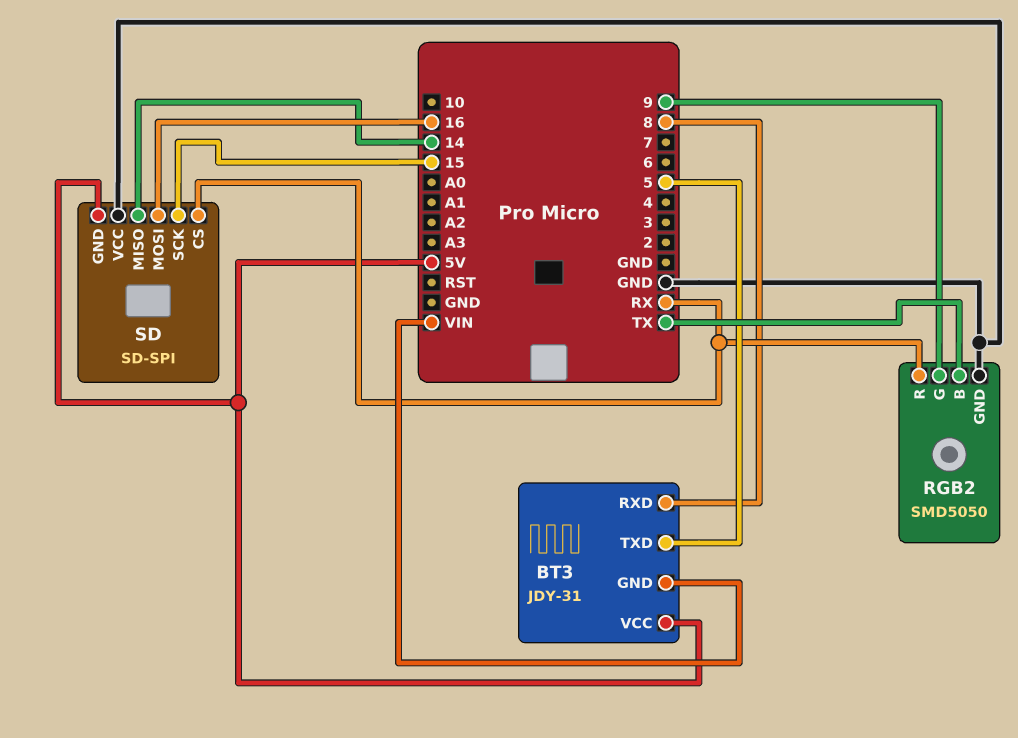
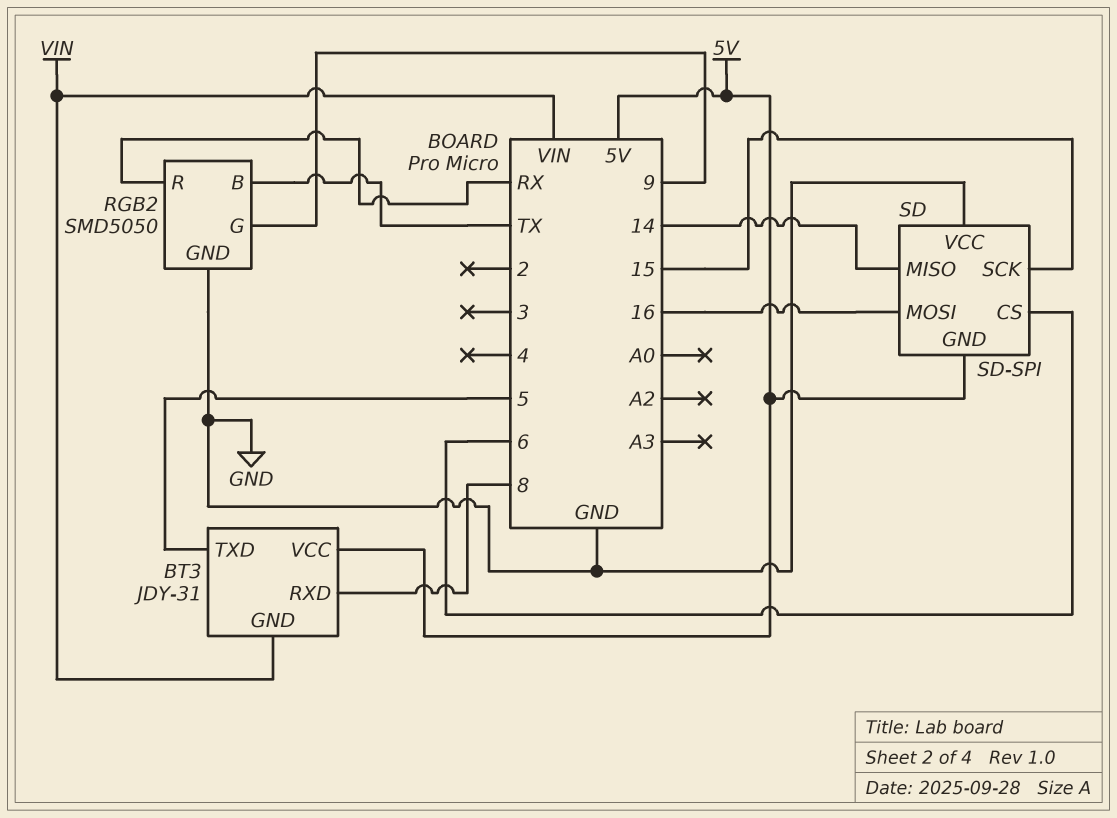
SD pin CS: RX -> 6

